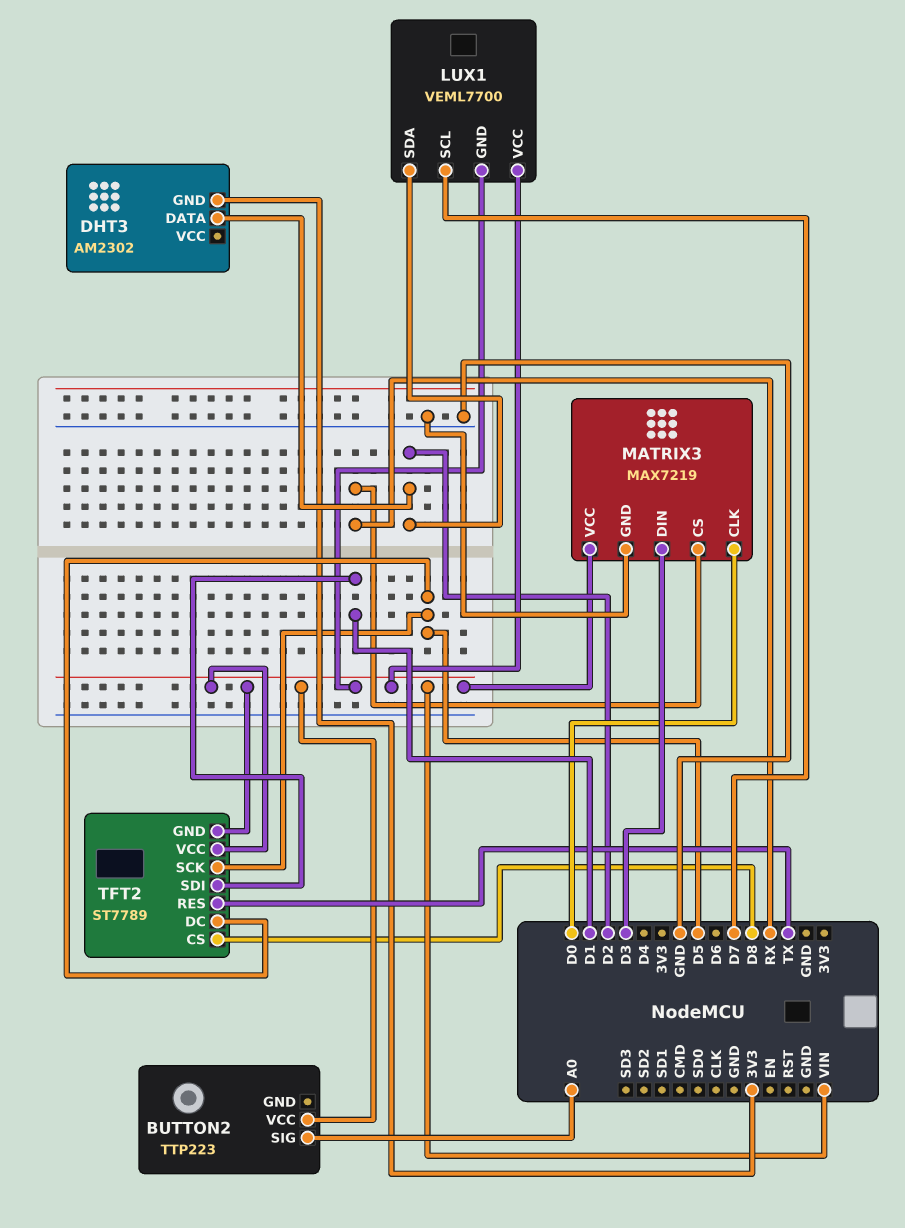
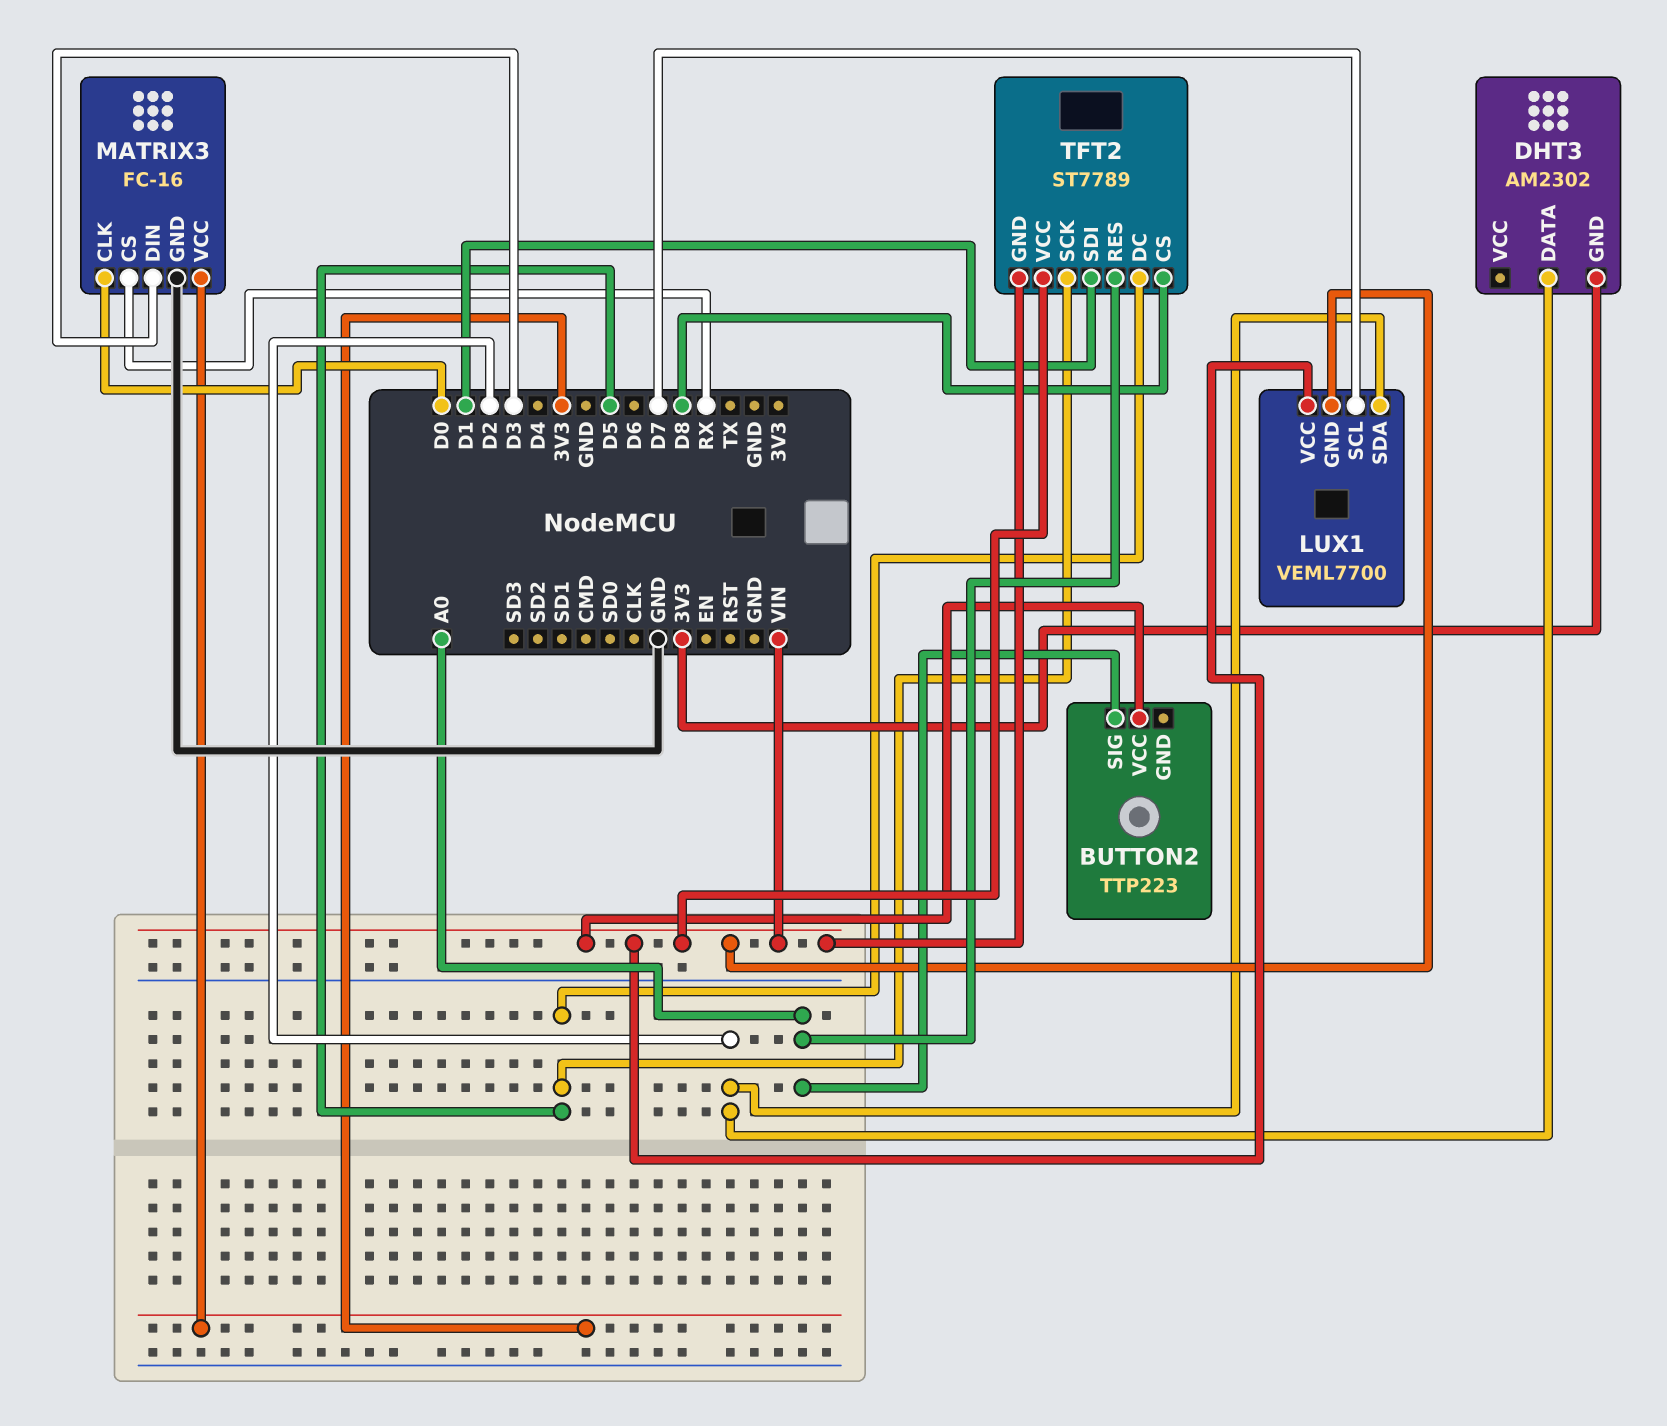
MATRIX3: MAX7219 -> FC-16
MATRIX3 pin VCC: VIN -> 3V3
TFT2 pin RES: TX -> A0

